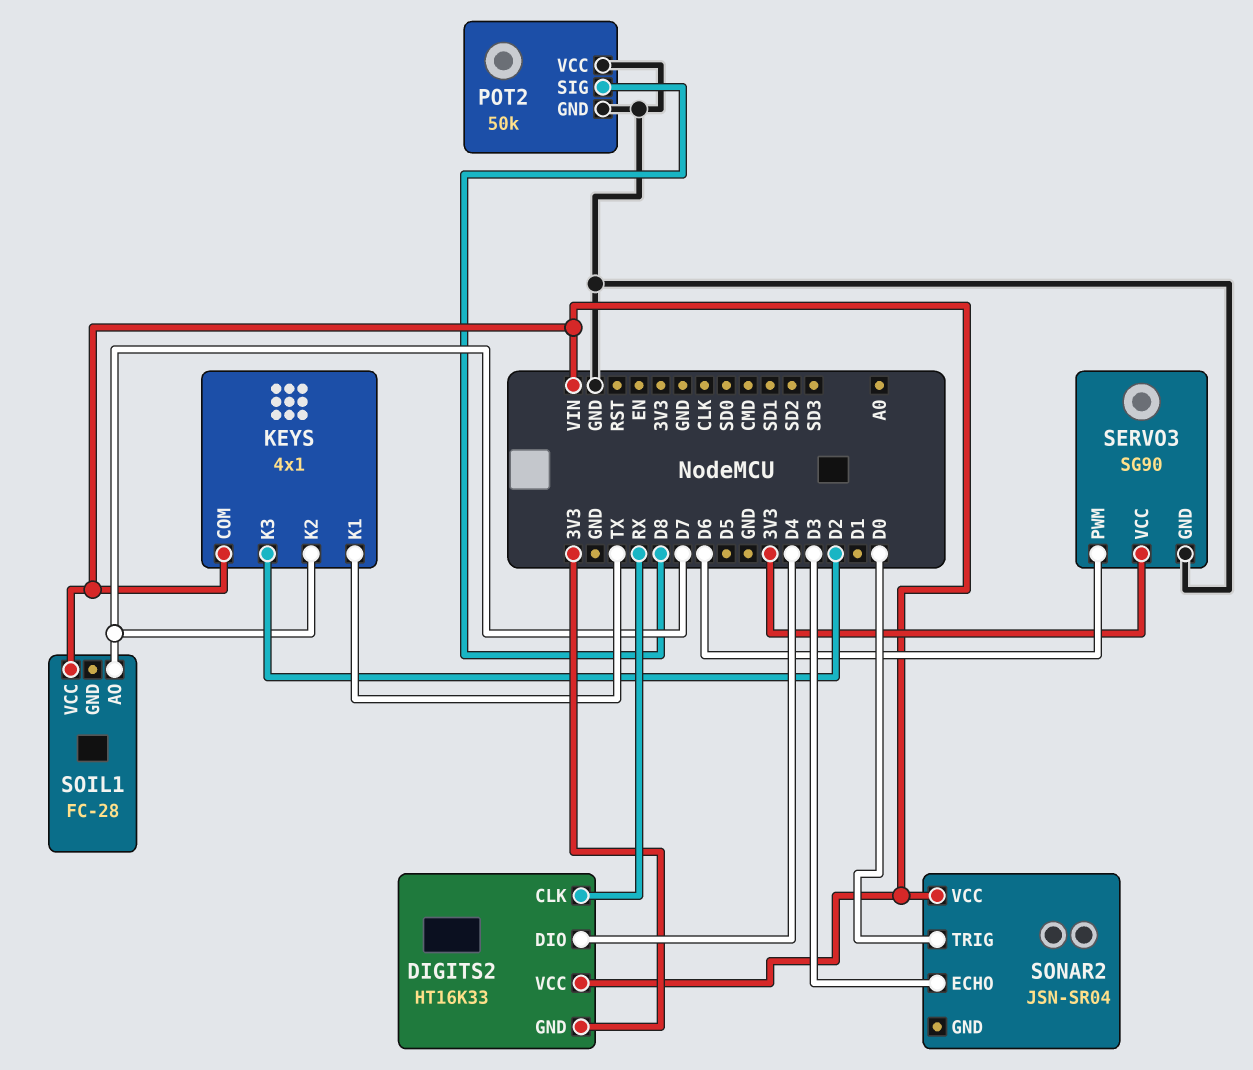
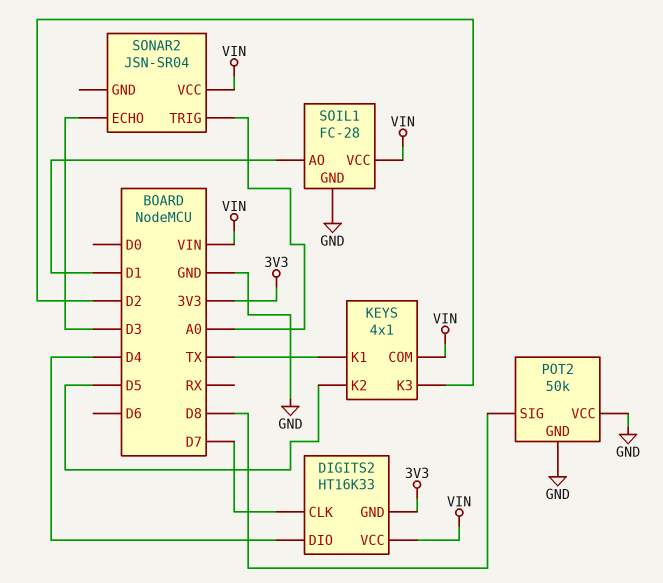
DIGITS2 pin CLK: RX -> D7
KEYS pin K2: D7 -> D5
SERVO3: SG90 -> none
SERVO3 pin GND: GND -> none
SERVO3 pin PWM: D6 -> none
SERVO3 pin VCC: 3V3 -> none
SOIL1 pin AO: D7 -> D1
SOIL1 pin GND: none -> GND
SONAR2 pin TRIG: D0 -> A0

